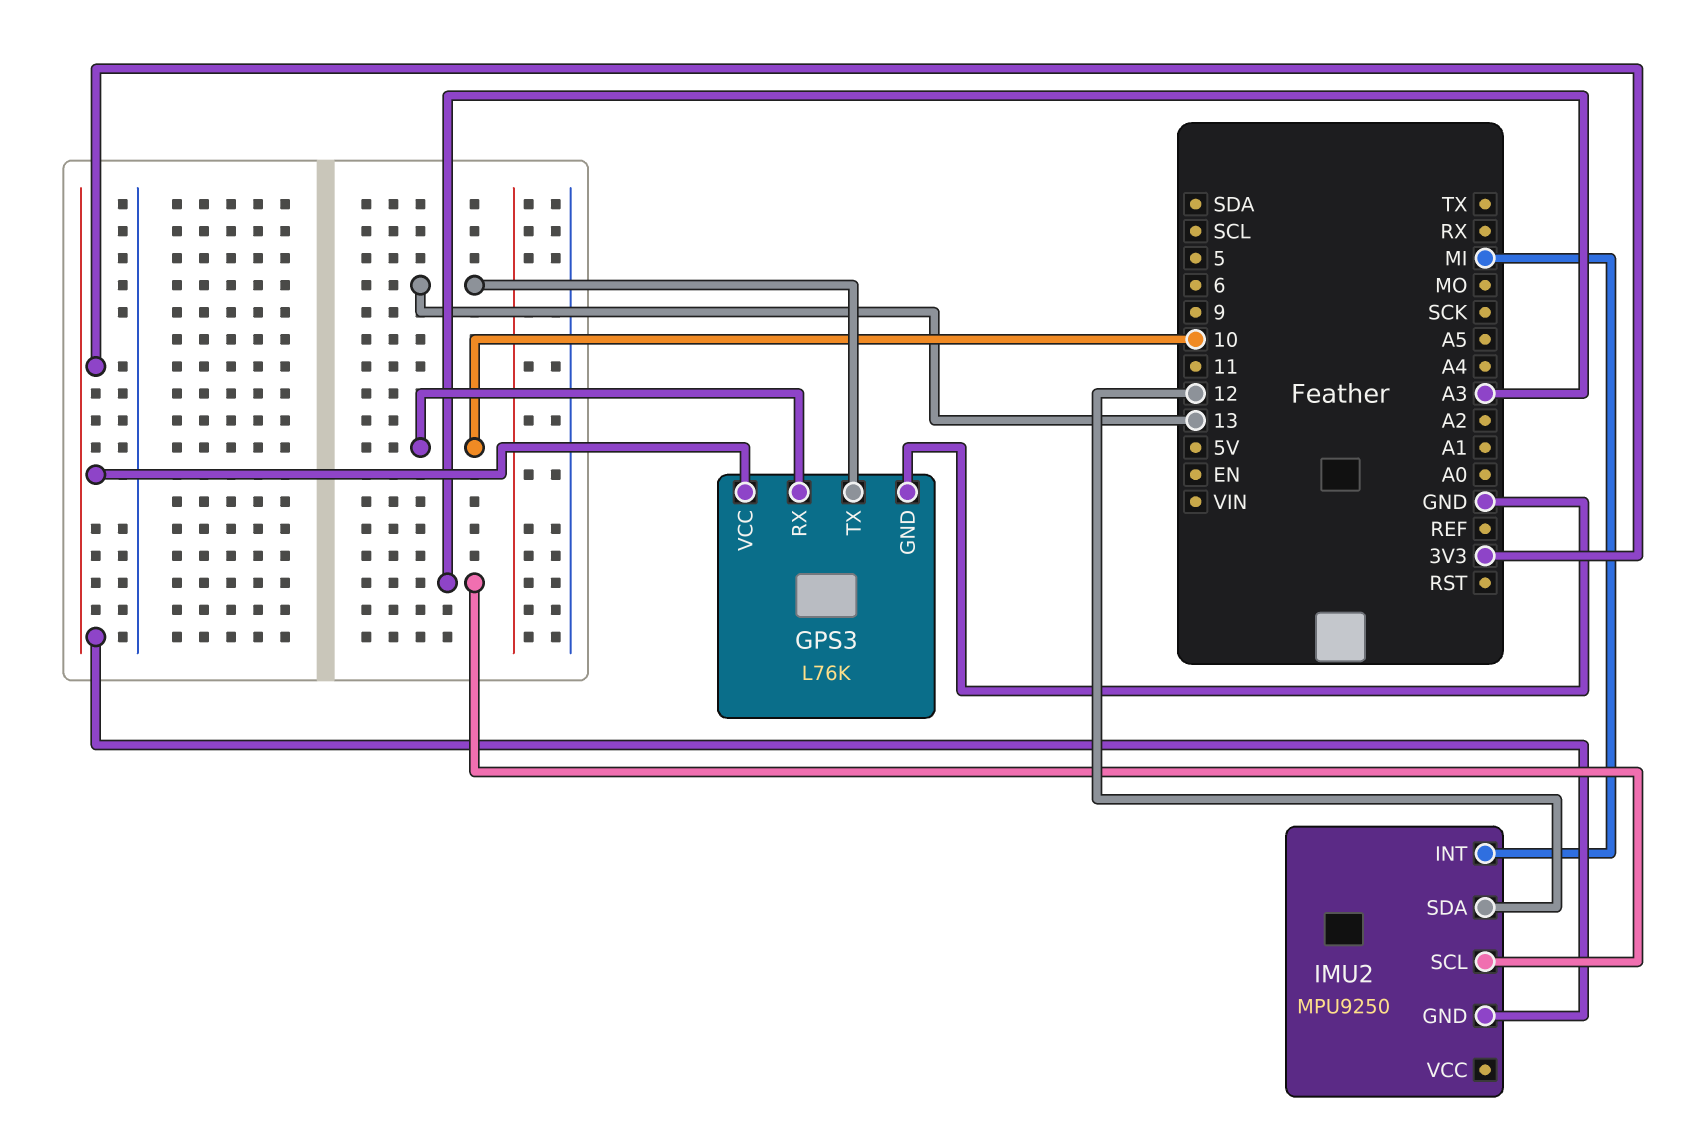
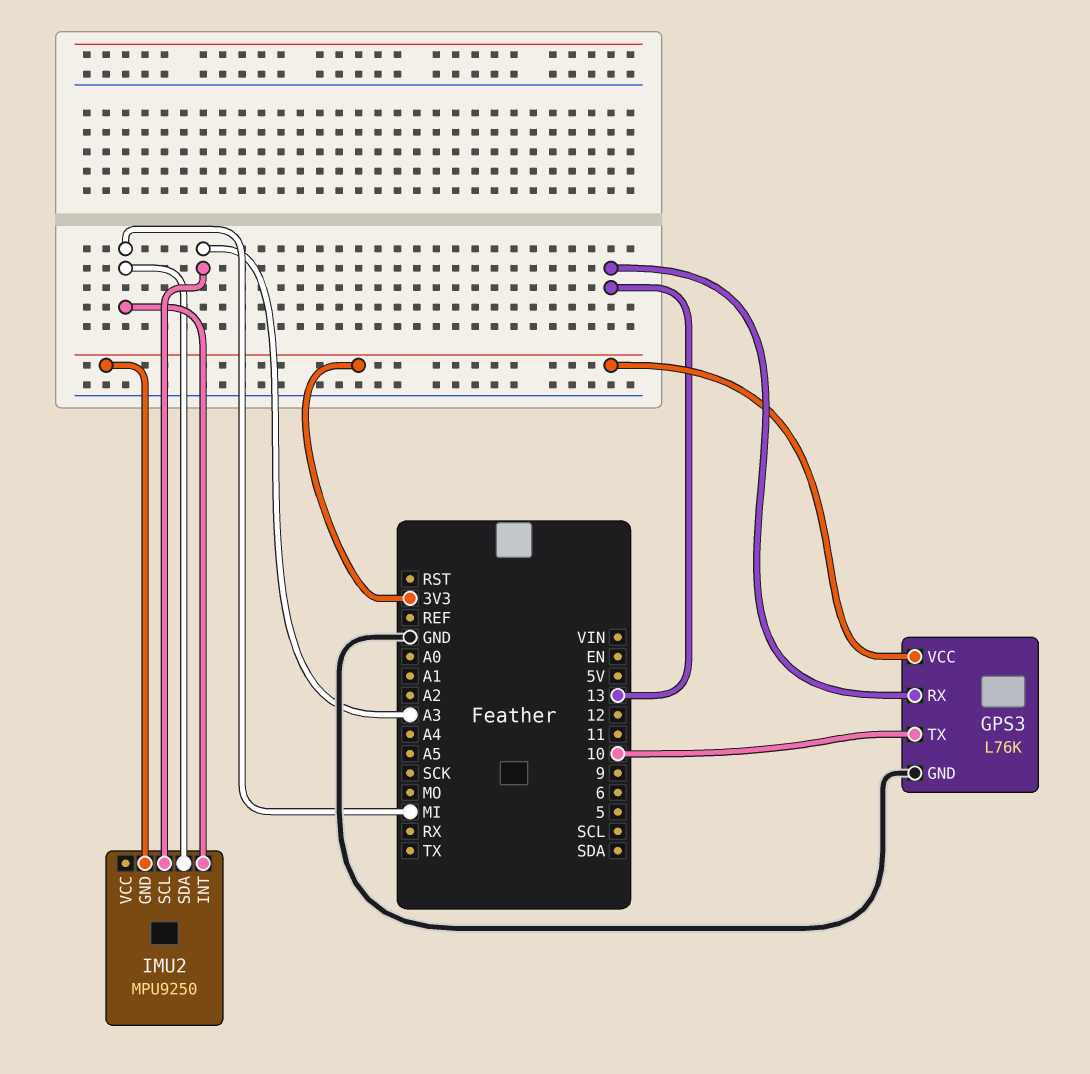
GPS3 pin RX: 10 -> 13
GPS3 pin TX: 13 -> 10
IMU2 pin SDA: 12 -> MI

